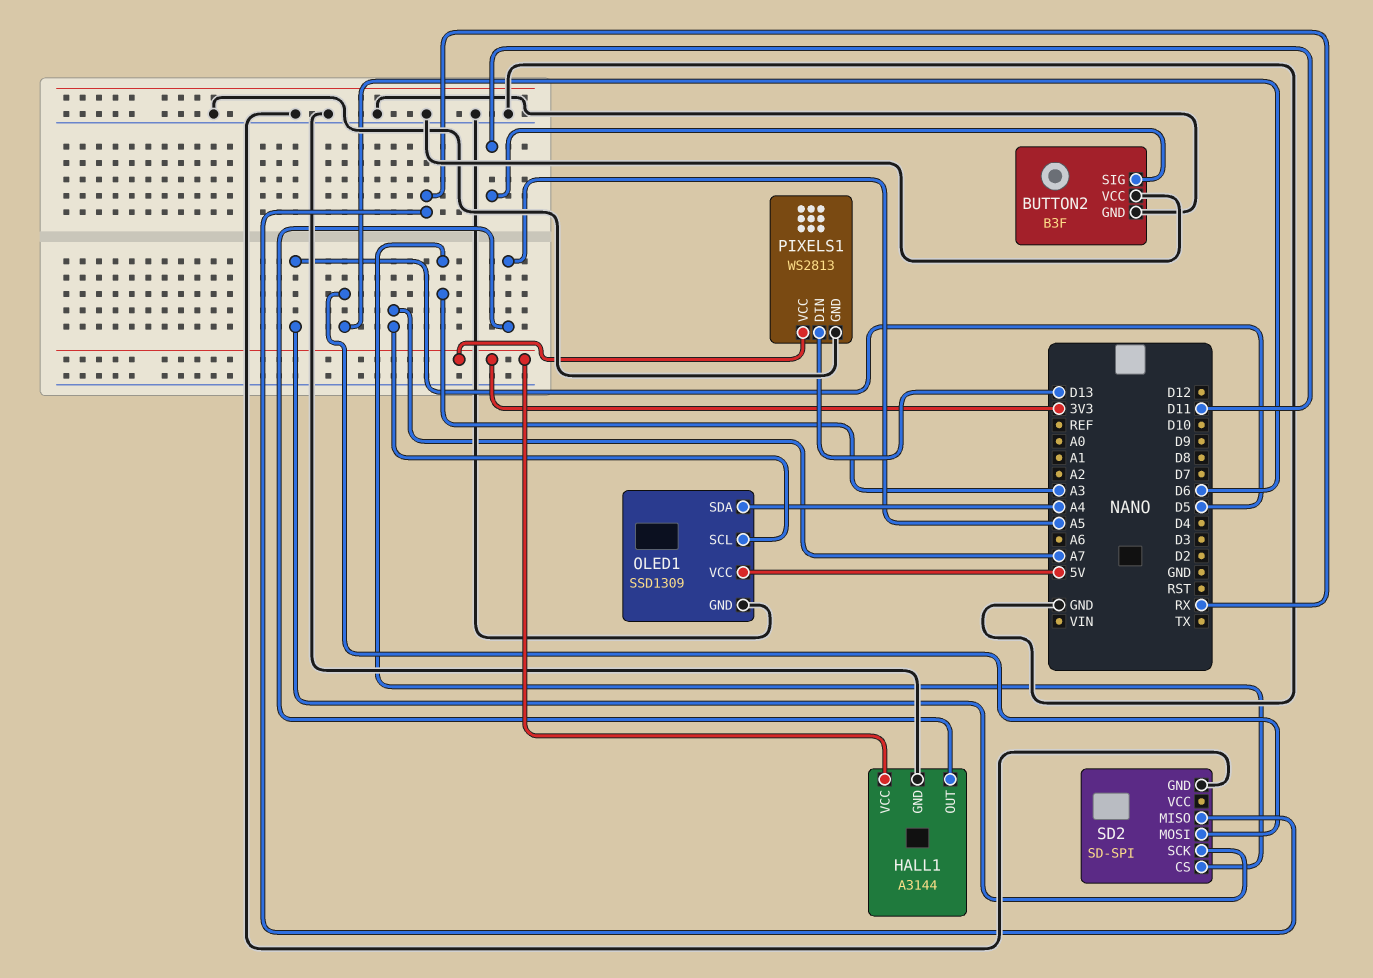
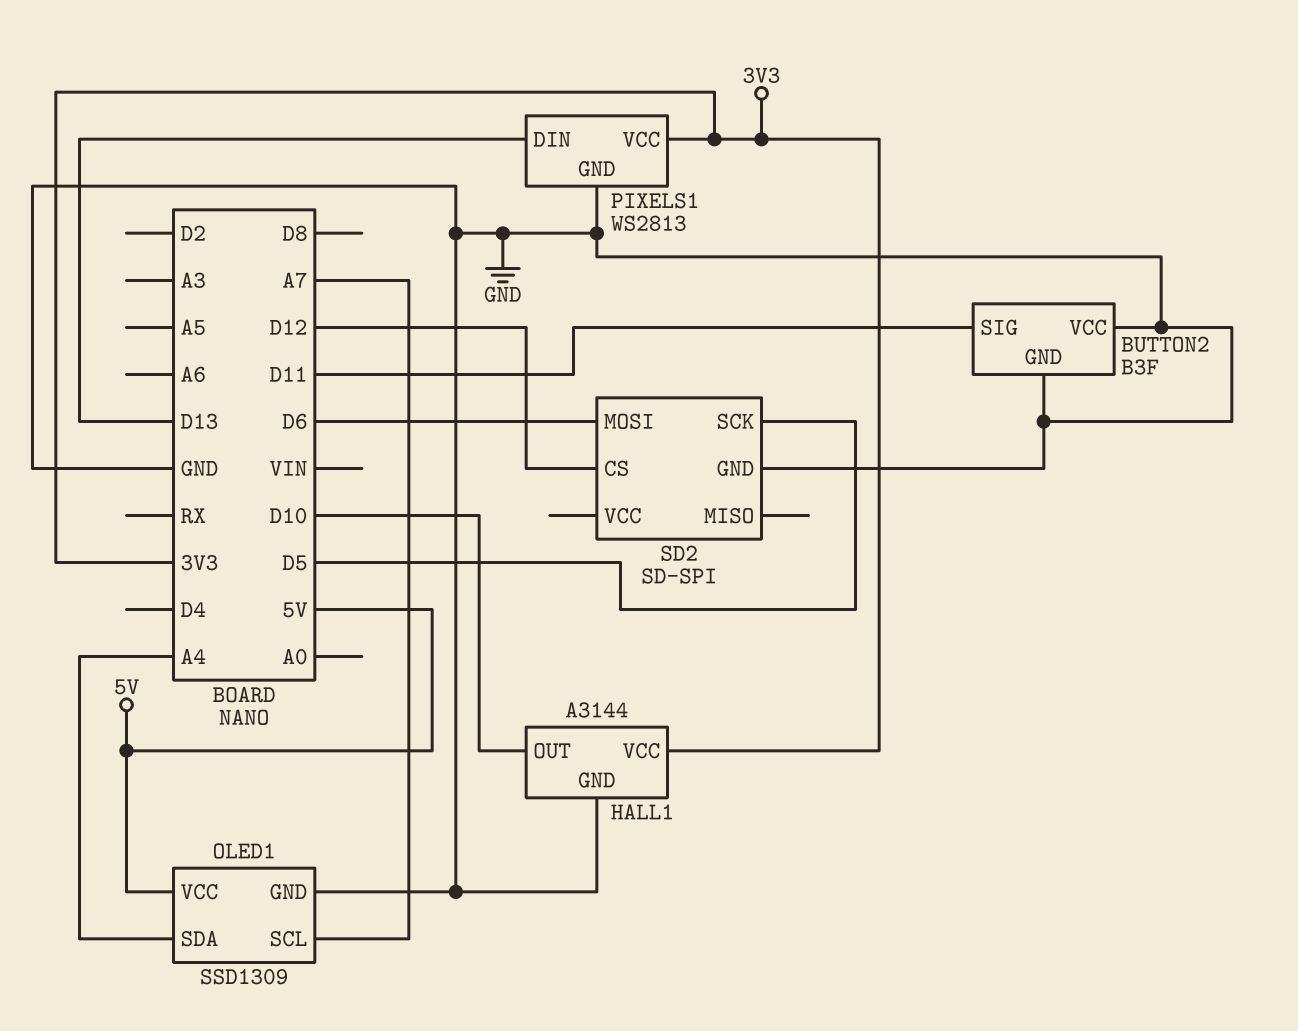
HALL1 pin OUT: A5 -> D10
SD2 pin CS: A3 -> D12
SD2 pin MISO: RX -> none

